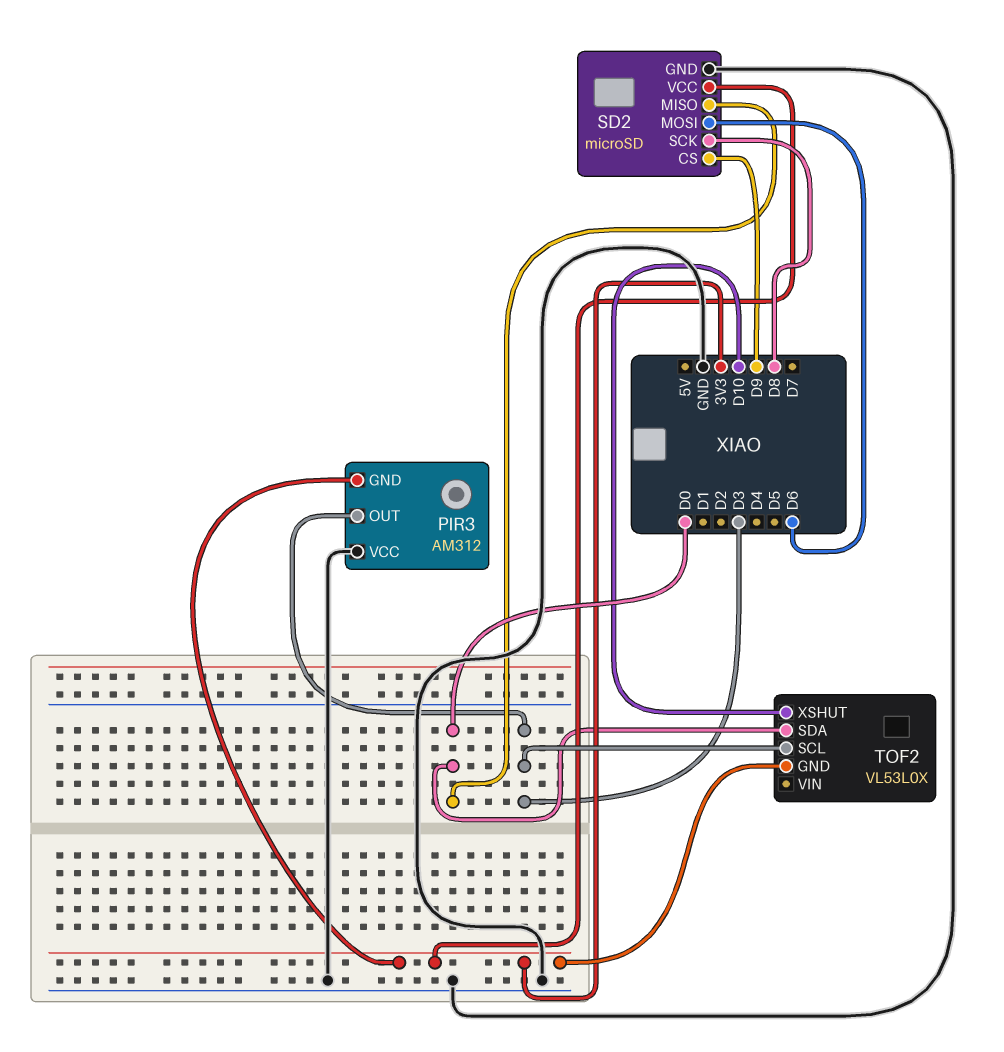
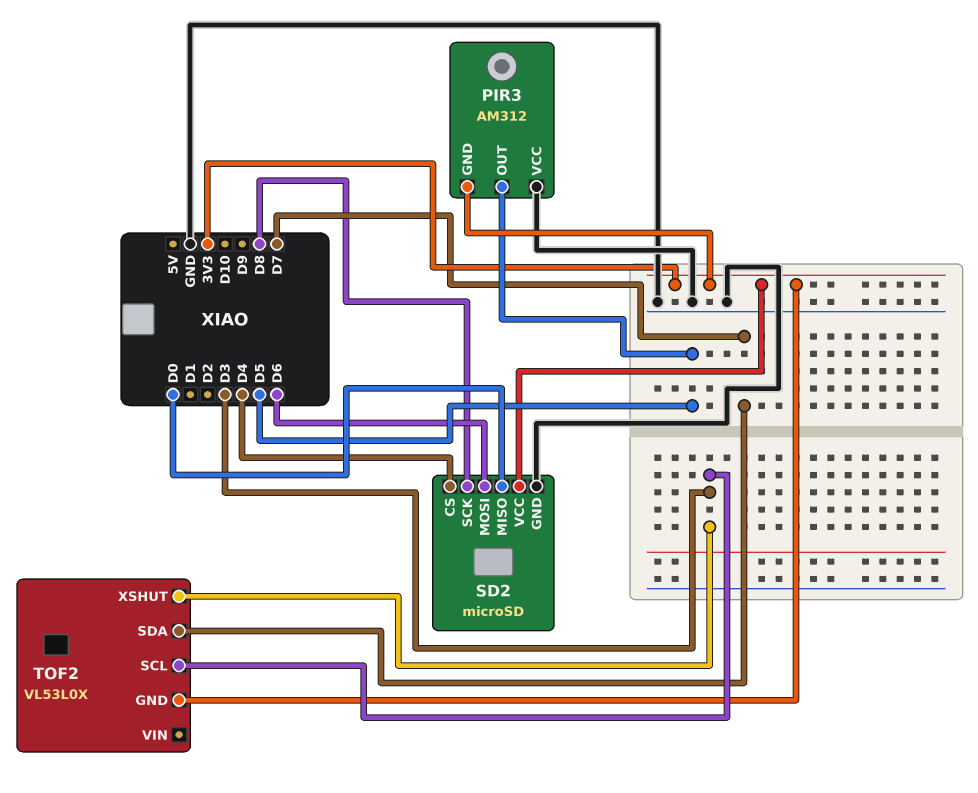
PIR3 pin OUT: D3 -> D5
SD2 pin CS: D9 -> D4
TOF2 pin SDA: D0 -> D7
TOF2 pin XSHUT: D10 -> D3

